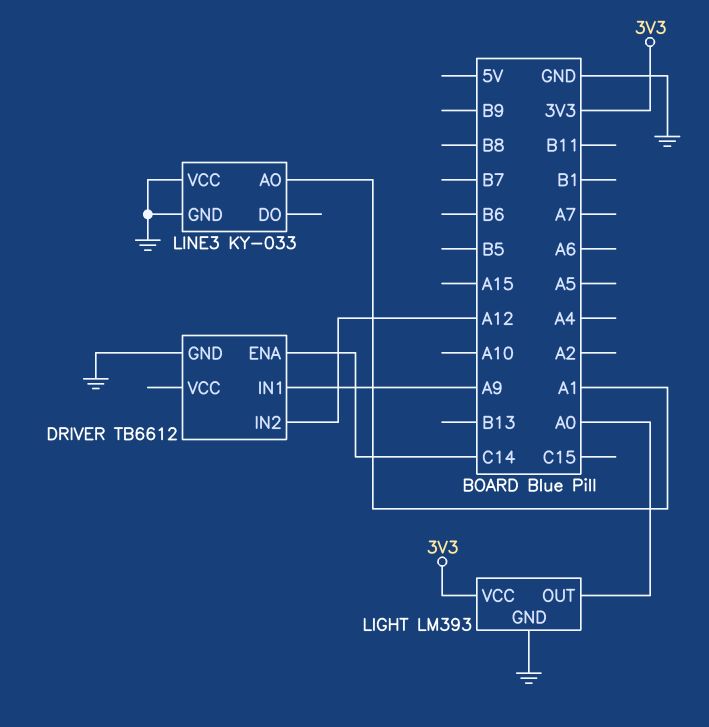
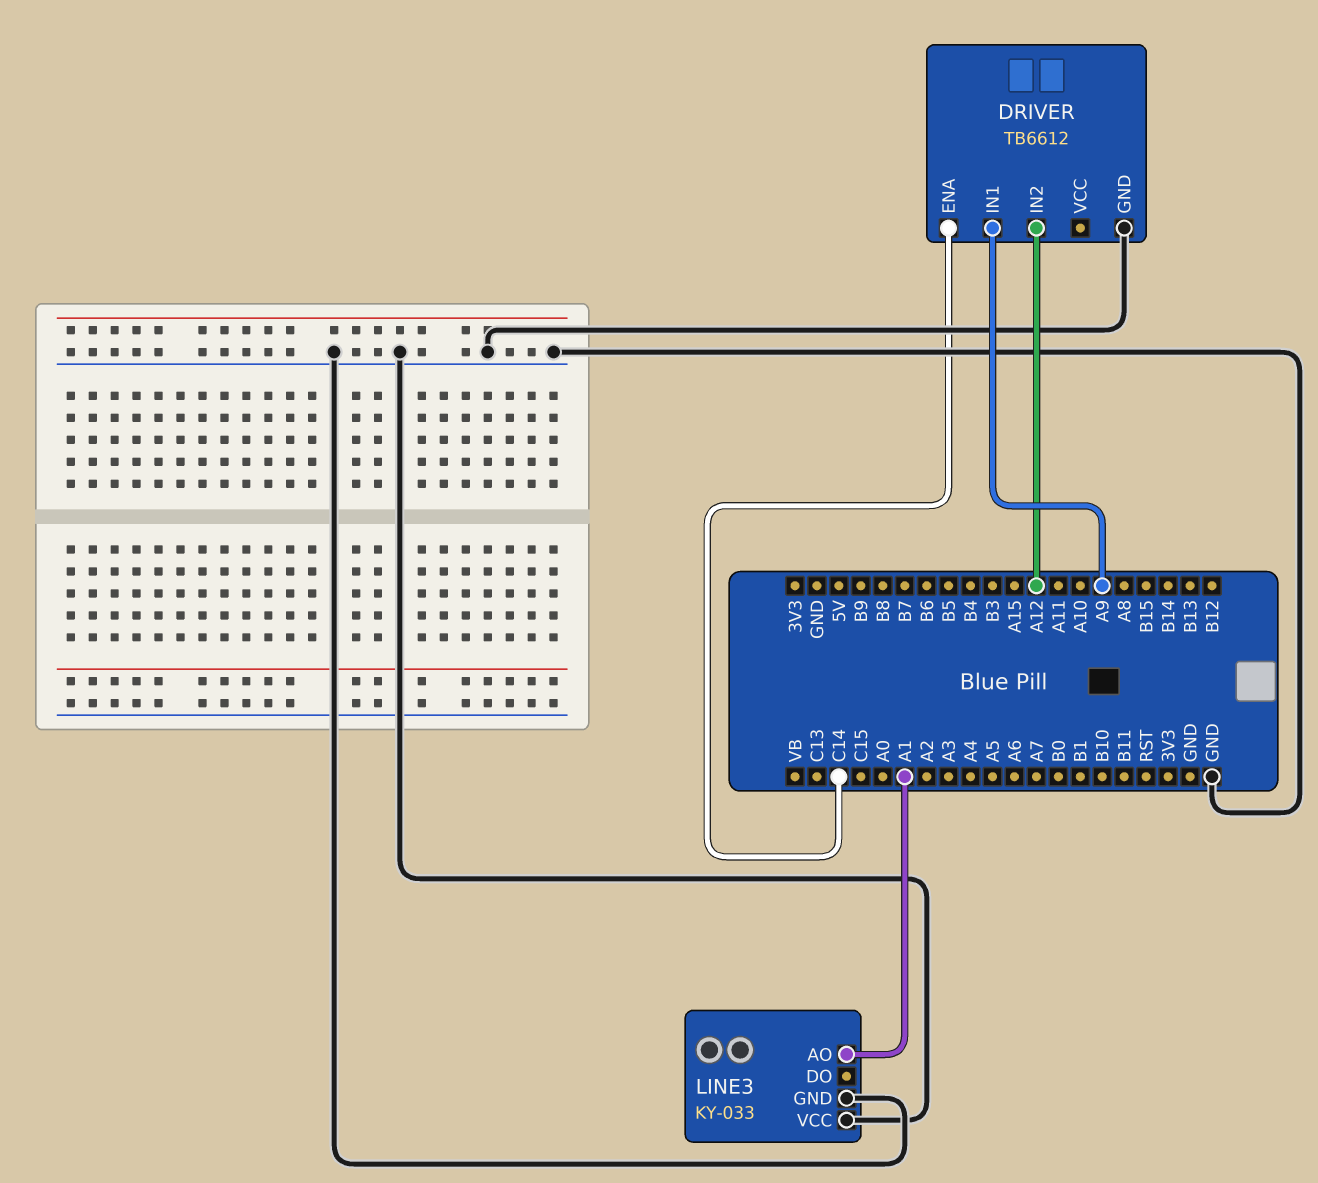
LIGHT: LM393 -> none
LIGHT pin GND: GND -> none
LIGHT pin OUT: A0 -> none
LIGHT pin VCC: 3V3 -> none

